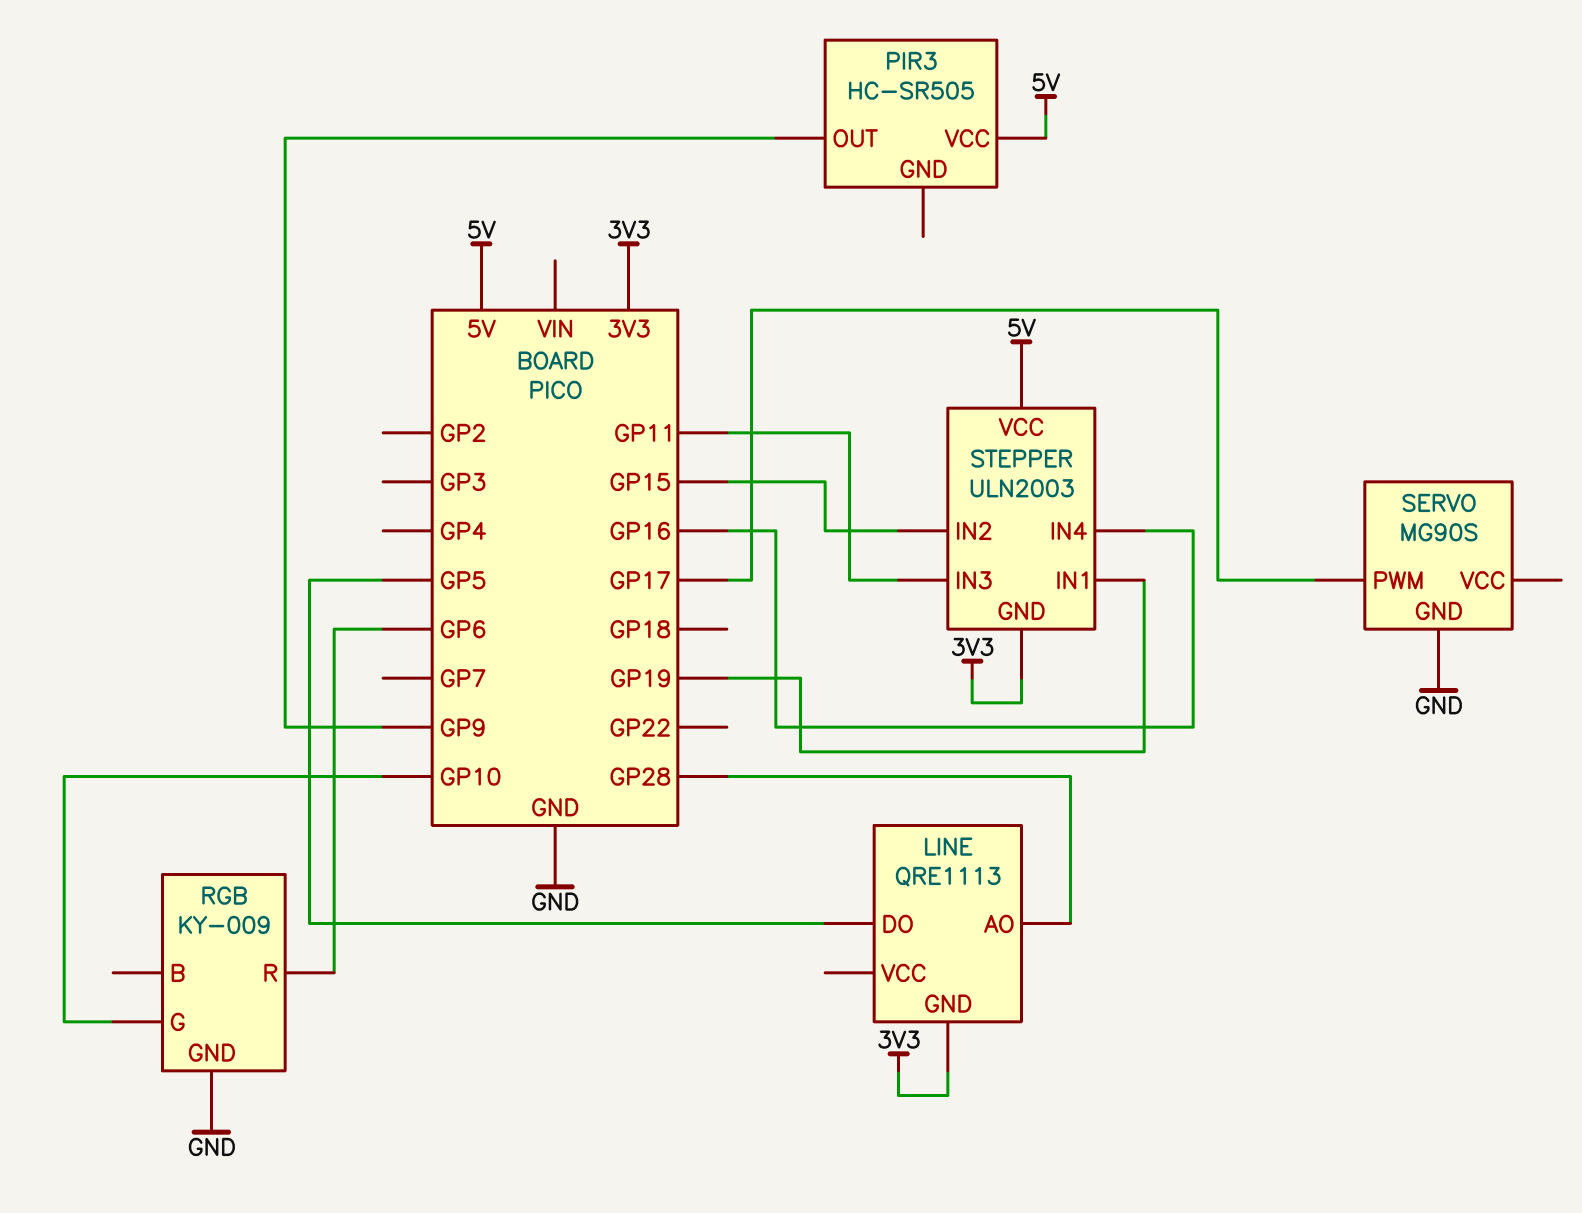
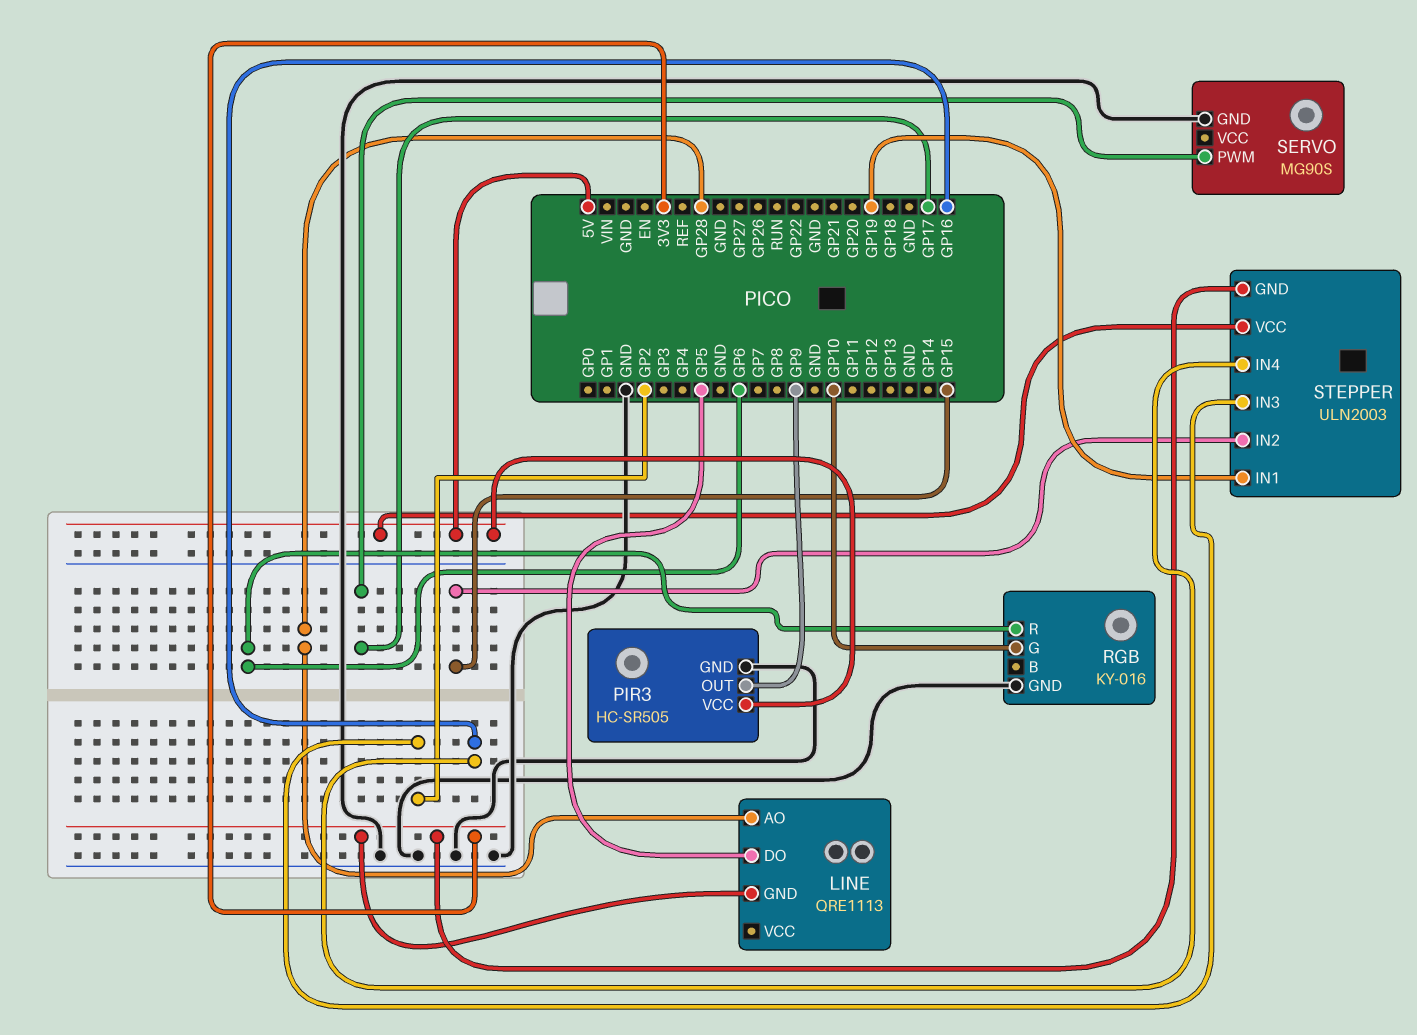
PIR3 pin GND: none -> GND
RGB: KY-009 -> KY-016
STEPPER pin IN3: GP11 -> GP2

